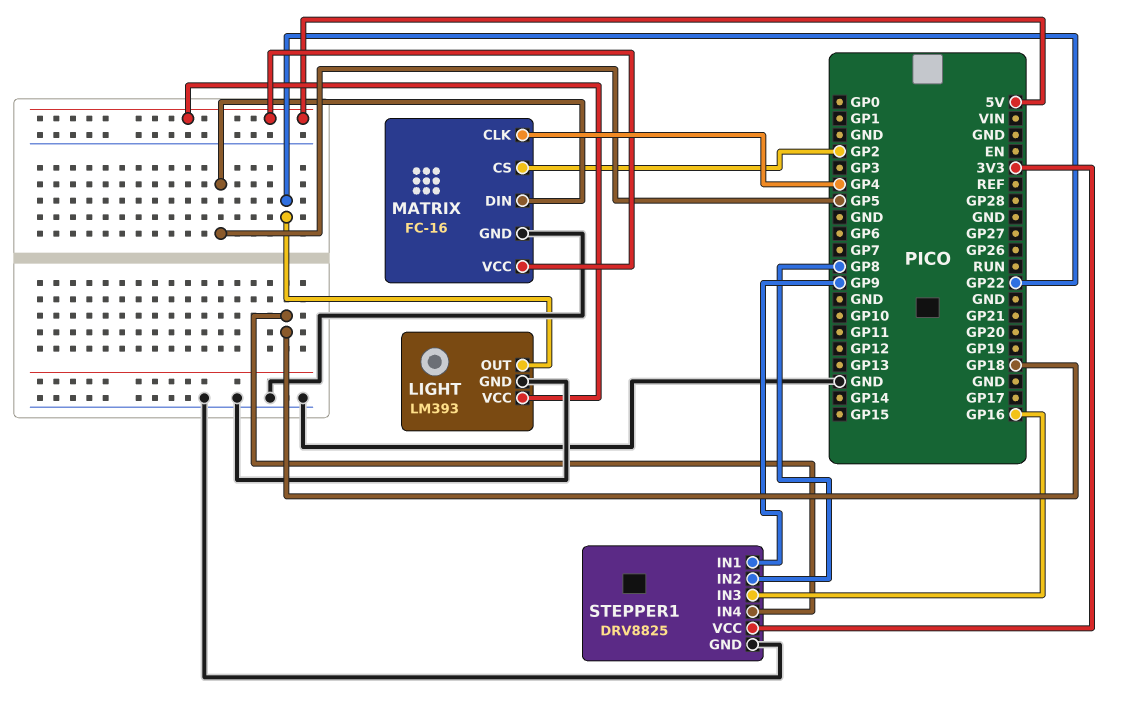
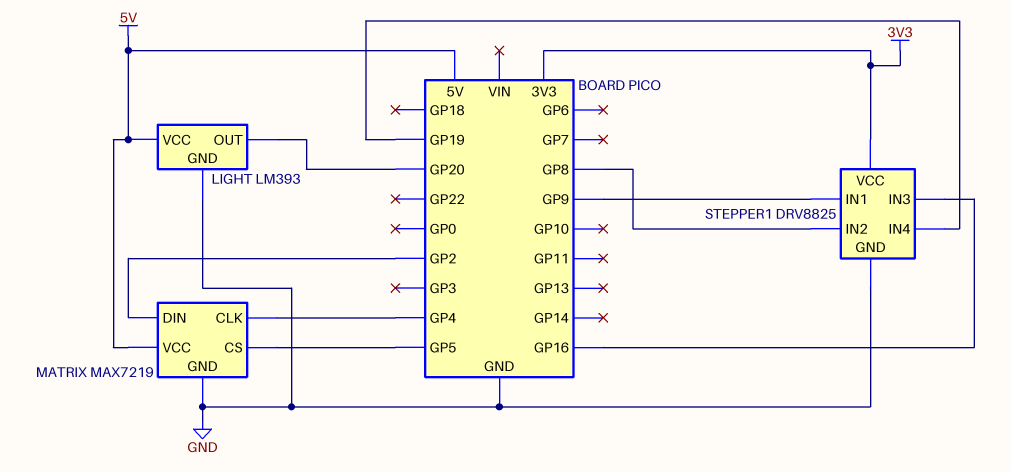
LIGHT pin OUT: GP22 -> GP20
MATRIX: FC-16 -> MAX7219
MATRIX pin CS: GP2 -> GP5
MATRIX pin DIN: GP5 -> GP2
STEPPER1 pin IN4: GP18 -> GP19

